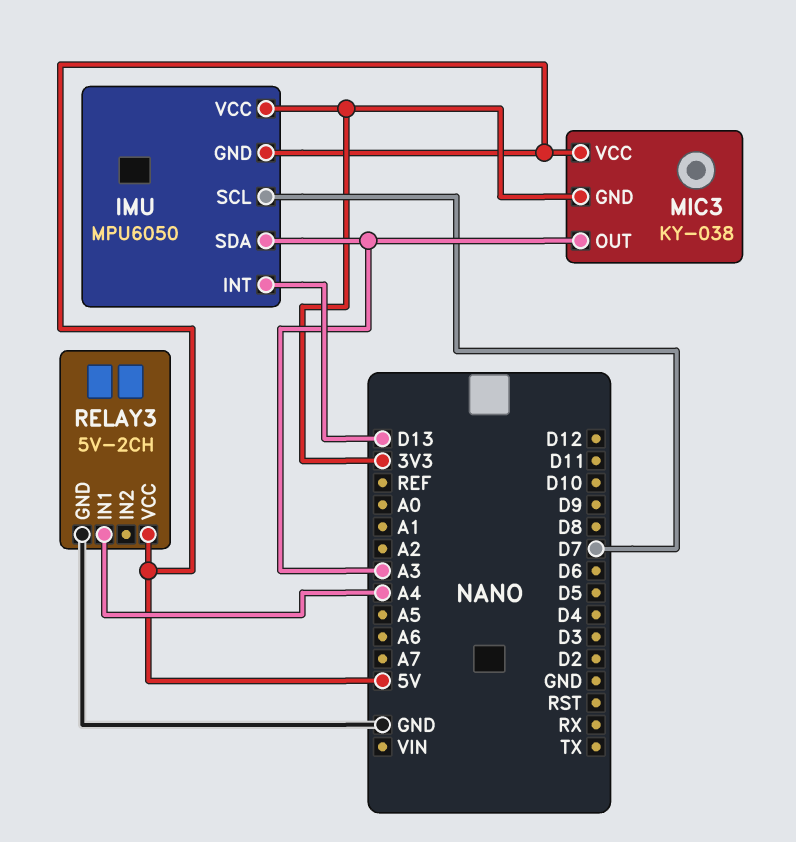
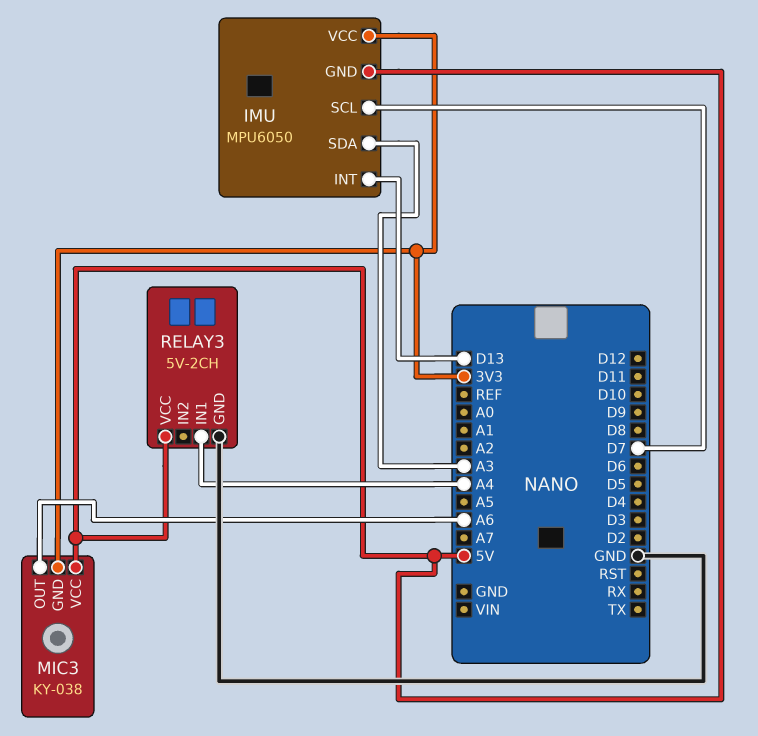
MIC3 pin OUT: A3 -> A6

